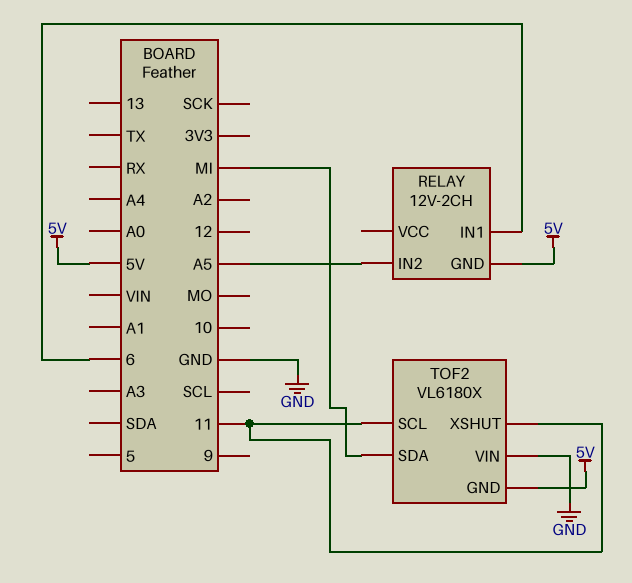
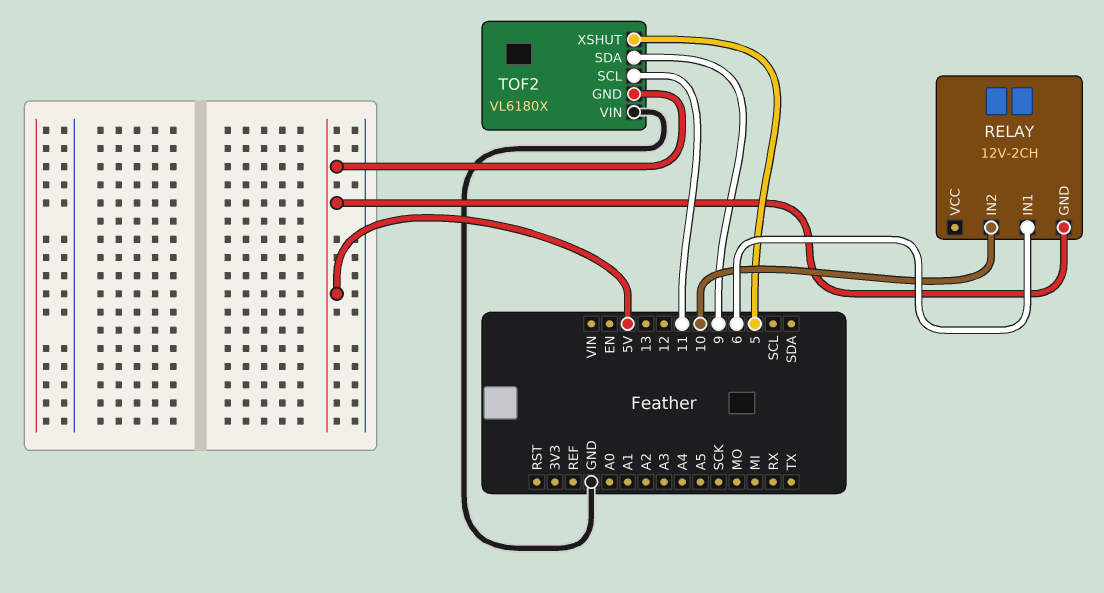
RELAY pin IN2: A5 -> 10
TOF2 pin SDA: MI -> 9
TOF2 pin XSHUT: 11 -> 5

